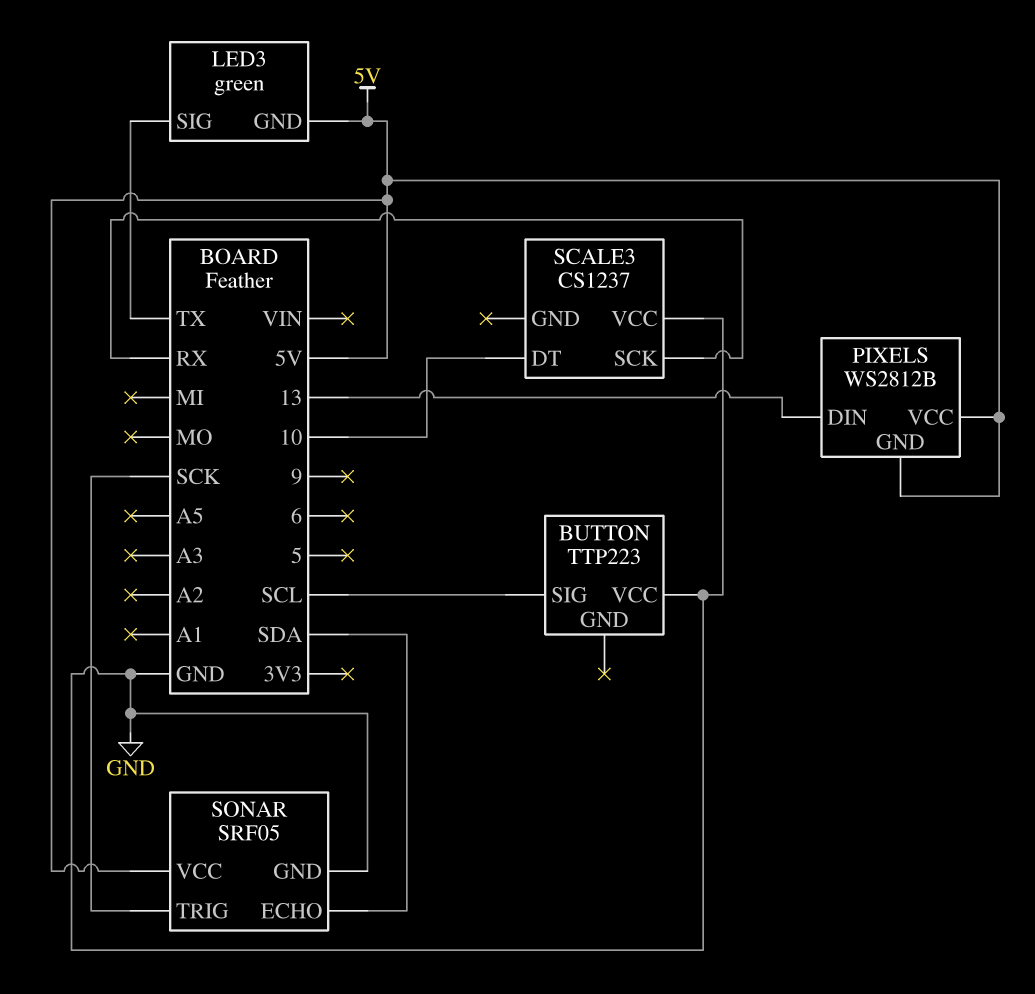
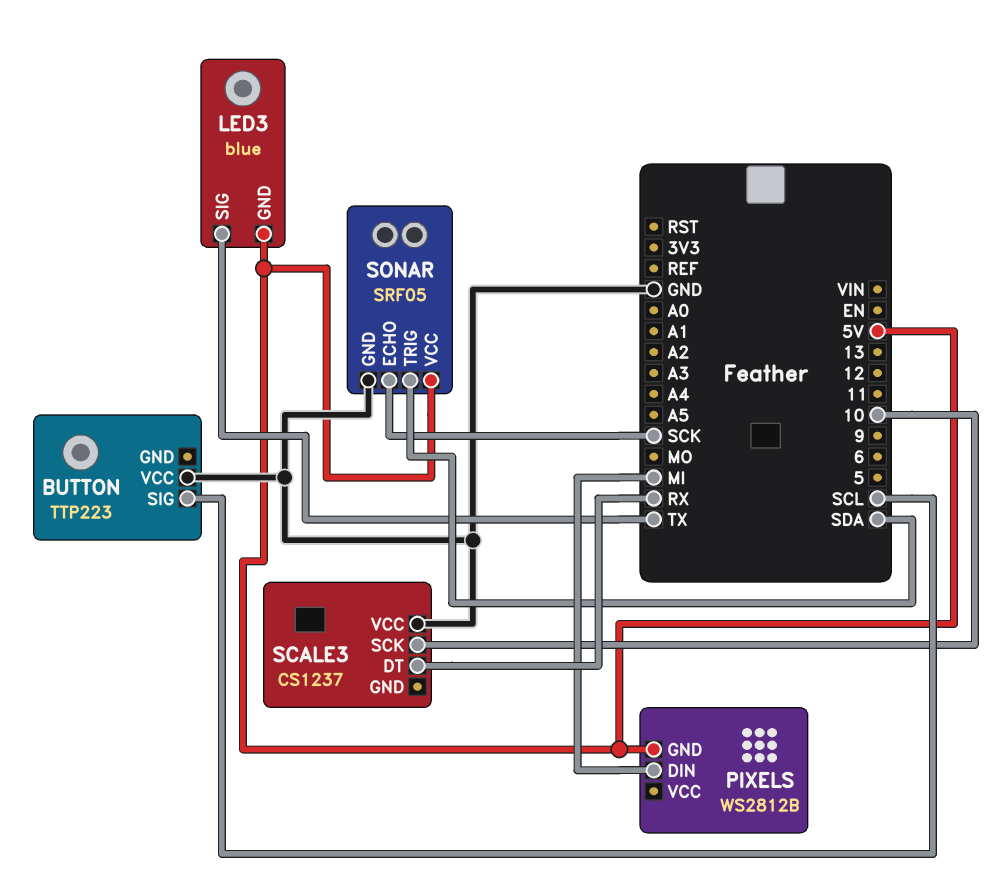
LED3: green -> blue
PIXELS pin DIN: 13 -> MI
PIXELS pin VCC: 5V -> none
SCALE3 pin DT: 10 -> RX
SCALE3 pin SCK: RX -> 10
SONAR pin ECHO: SDA -> SCK
SONAR pin TRIG: SCK -> SDA

